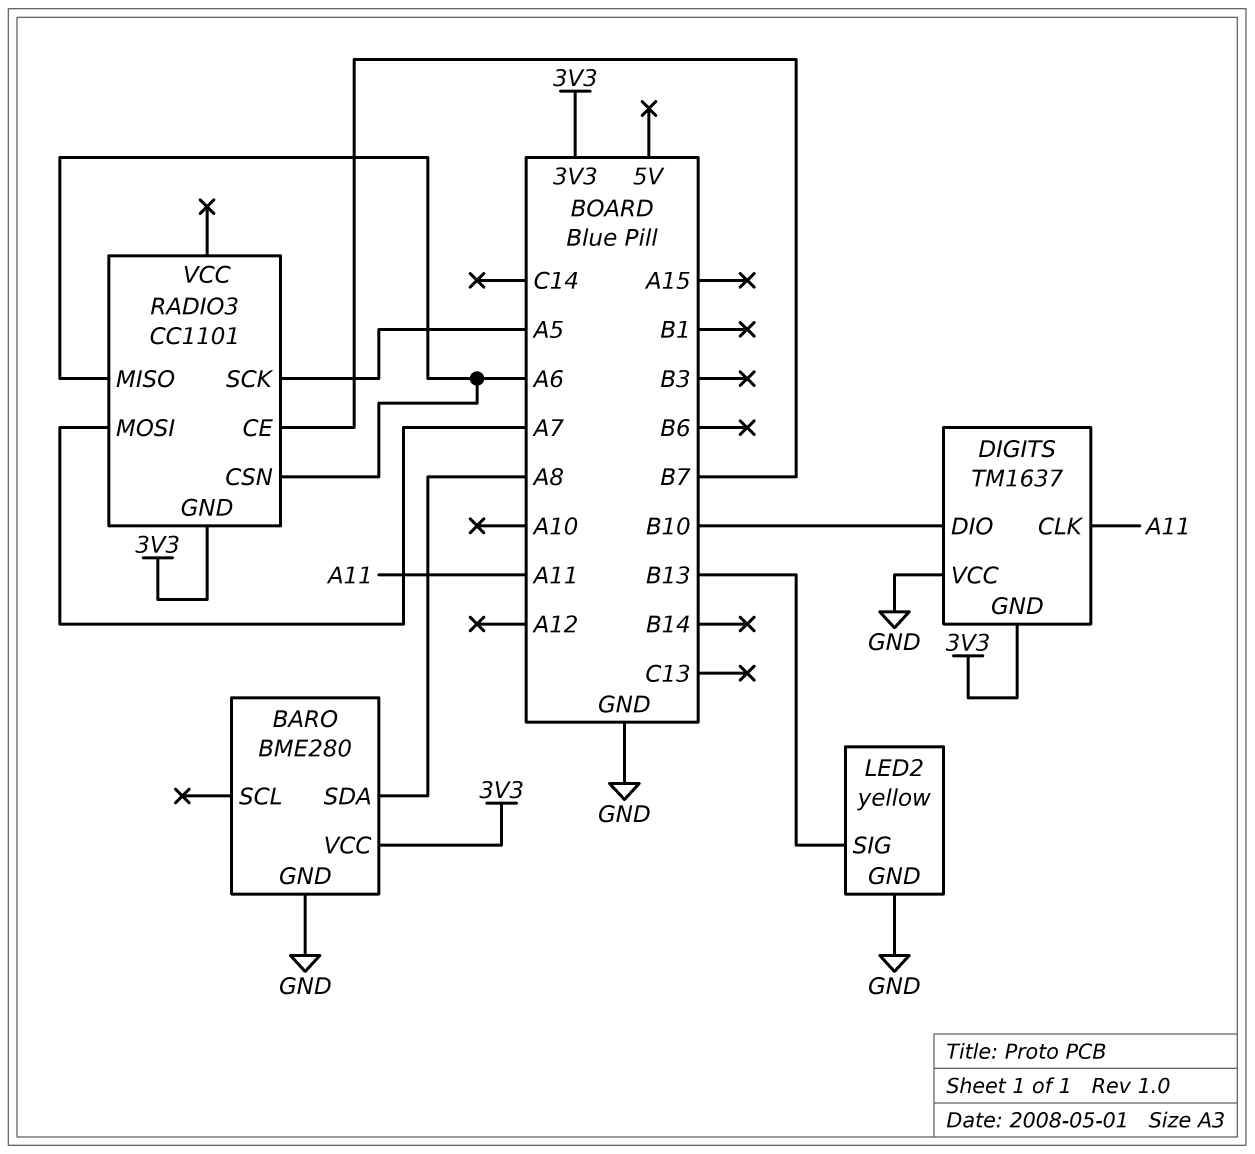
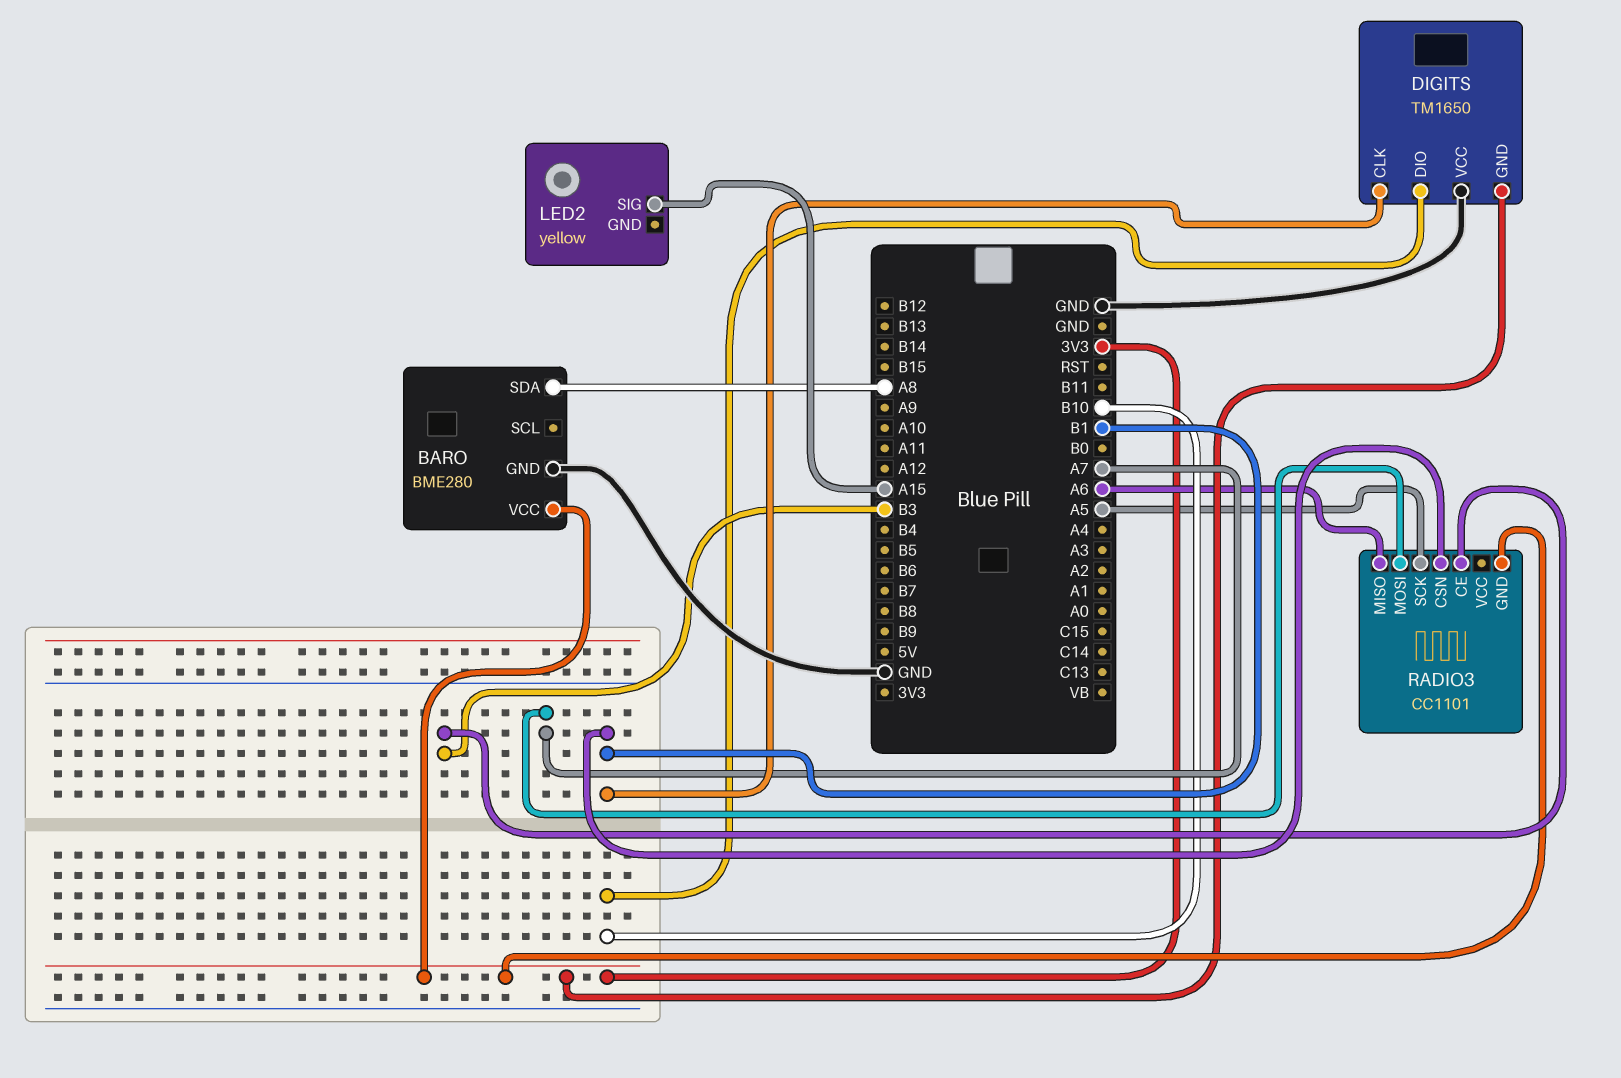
DIGITS: TM1637 -> TM1650
DIGITS pin CLK: A11 -> B1
LED2 pin GND: GND -> none
LED2 pin SIG: B13 -> A15
RADIO3 pin CE: B7 -> B3
RADIO3 pin CSN: A6 -> B1

